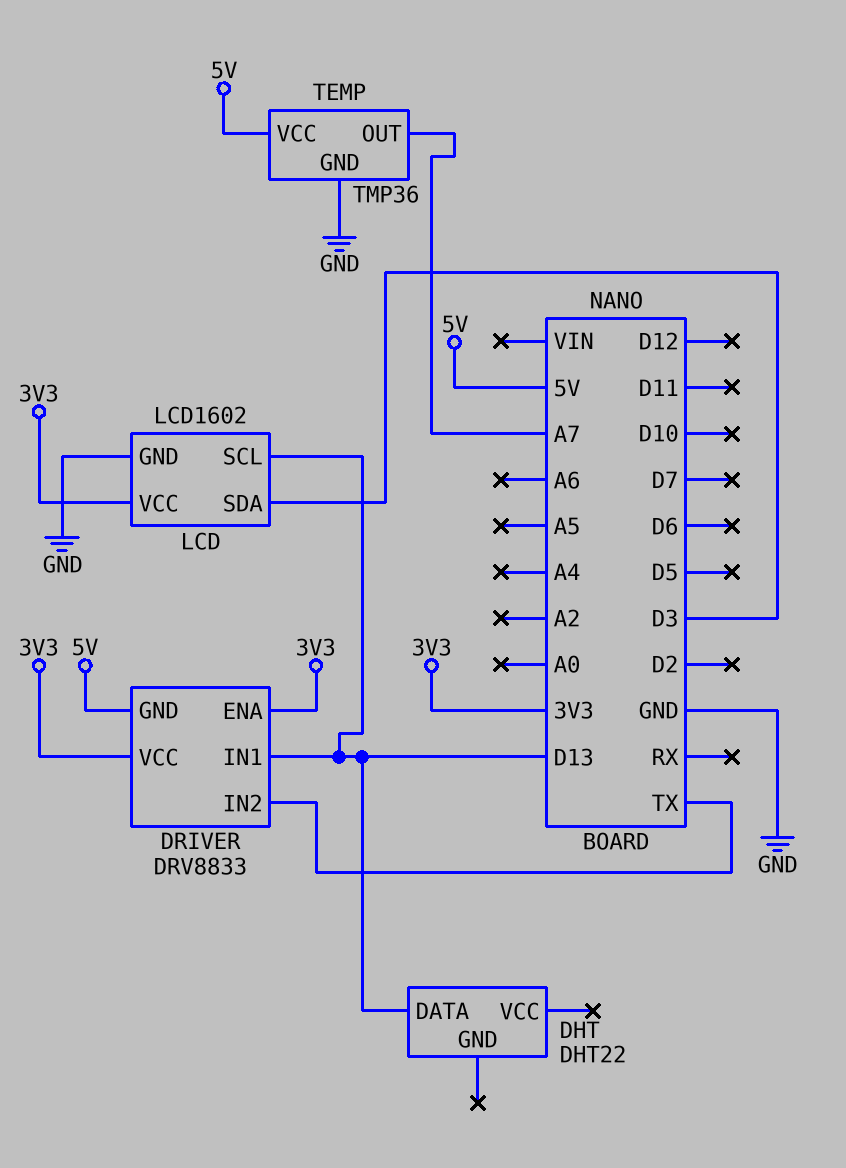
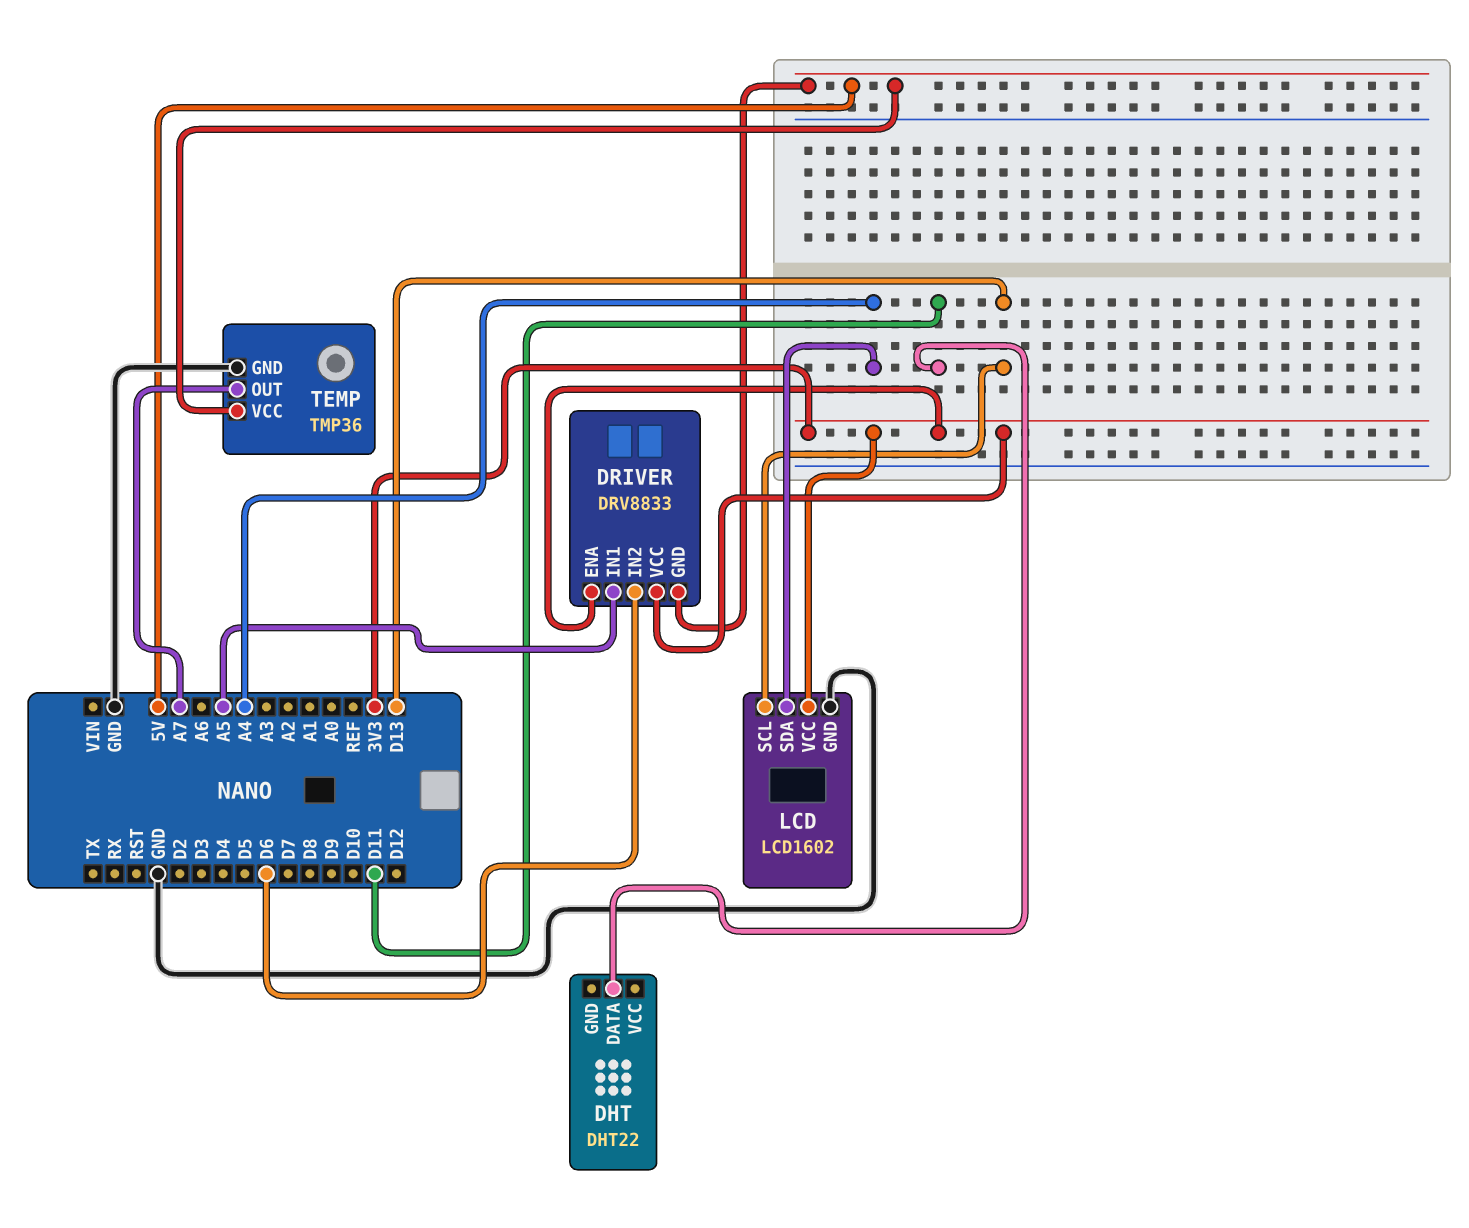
DHT pin DATA: D13 -> D11
DRIVER pin IN1: D13 -> A5
DRIVER pin IN2: TX -> D6
LCD pin SDA: D3 -> A4

